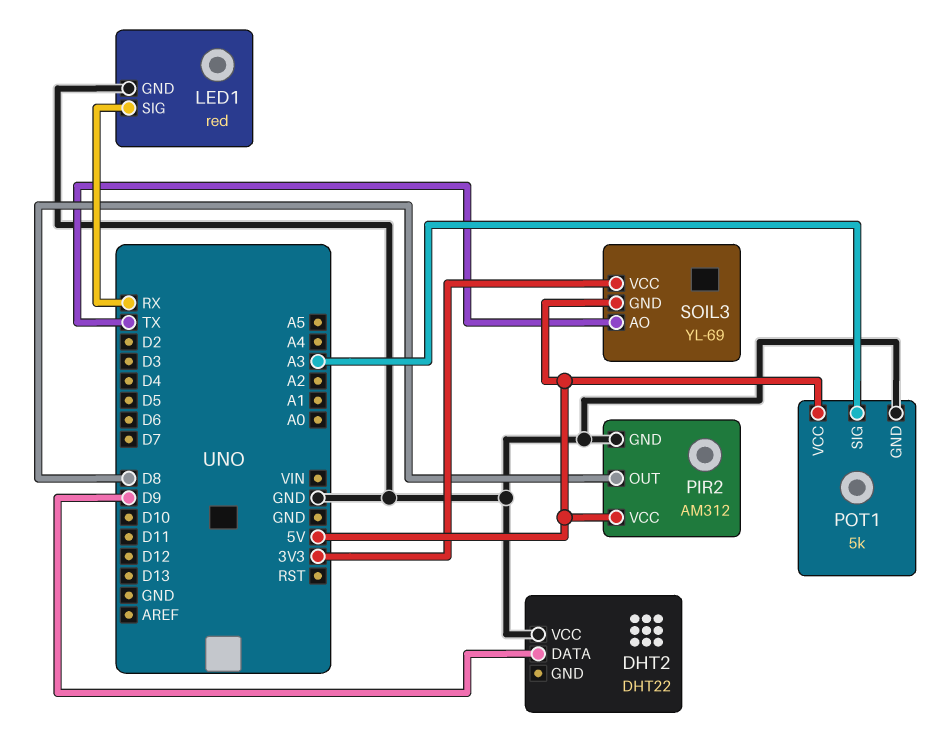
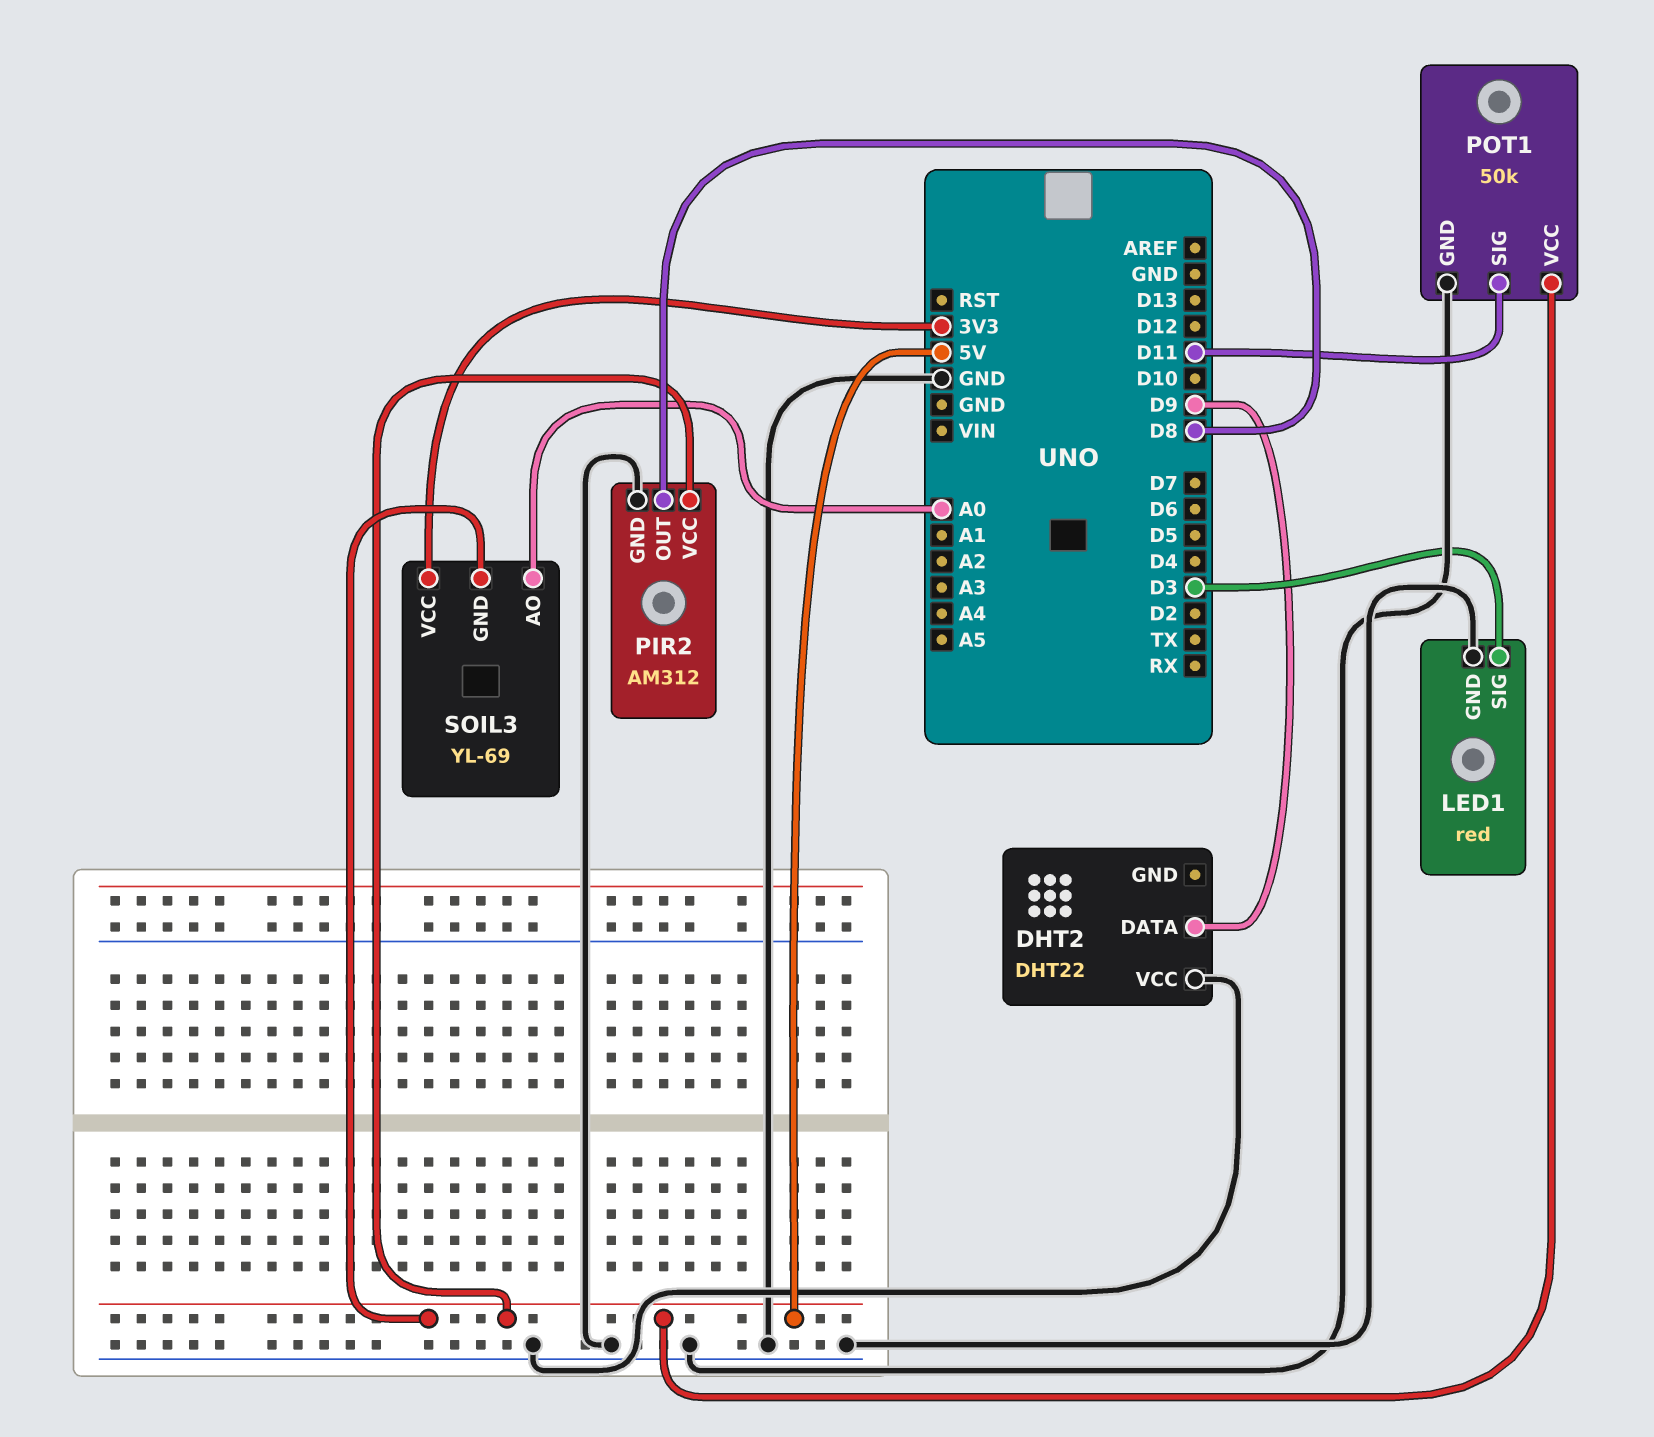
LED1 pin SIG: RX -> D3
POT1: 5k -> 50k
POT1 pin SIG: A3 -> D11
SOIL3 pin AO: TX -> A0

